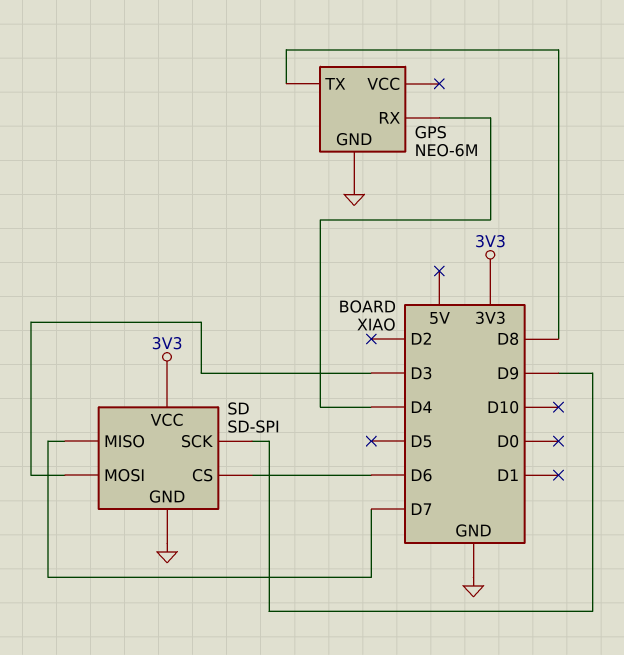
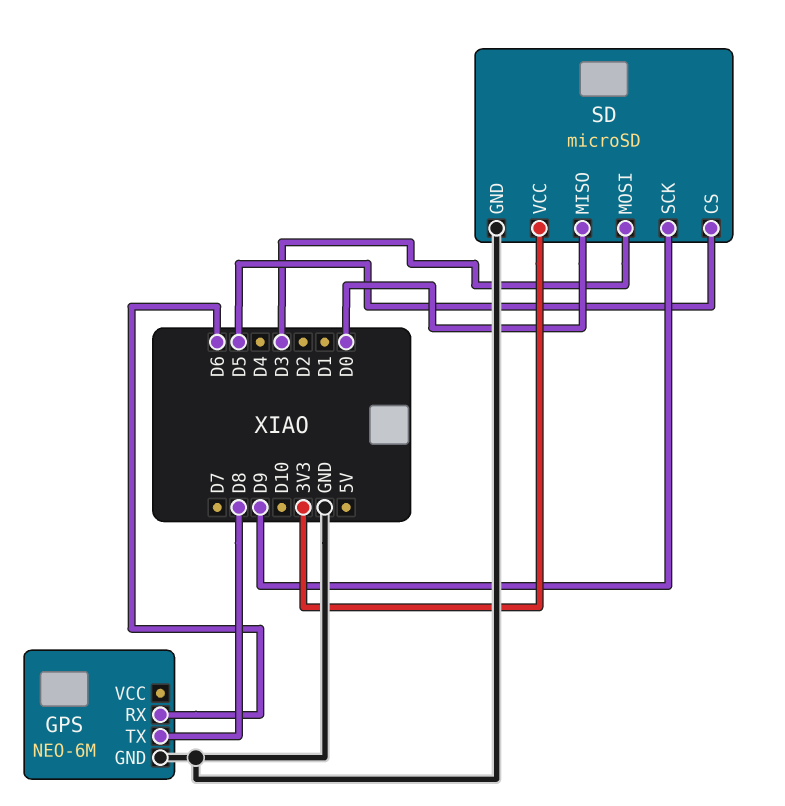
GPS pin RX: D4 -> D6
SD: SD-SPI -> microSD
SD pin CS: D6 -> D5
SD pin MISO: D7 -> D0

